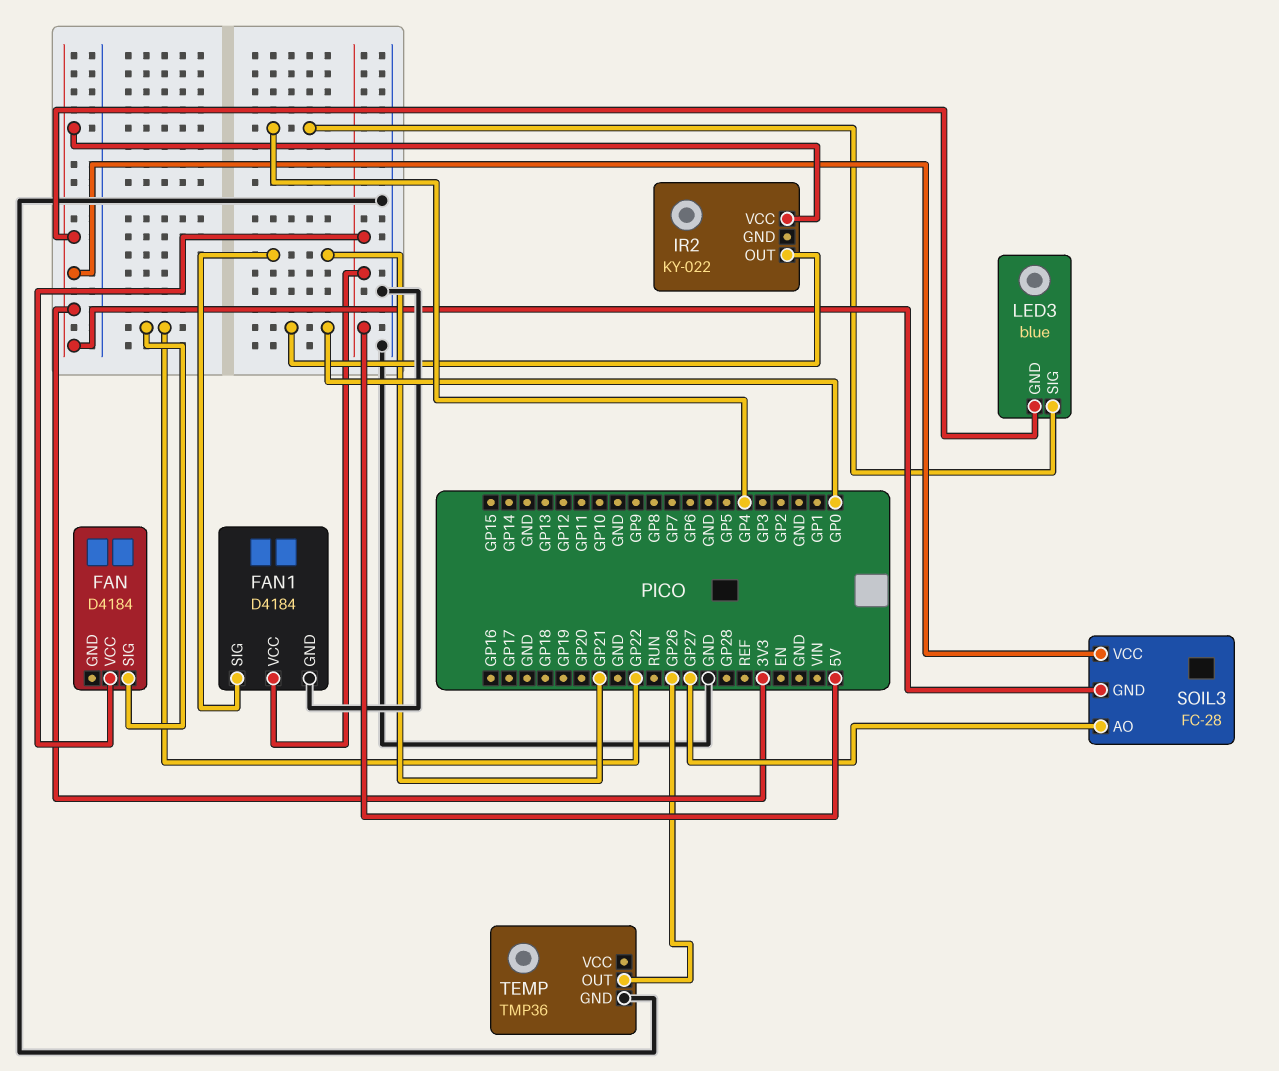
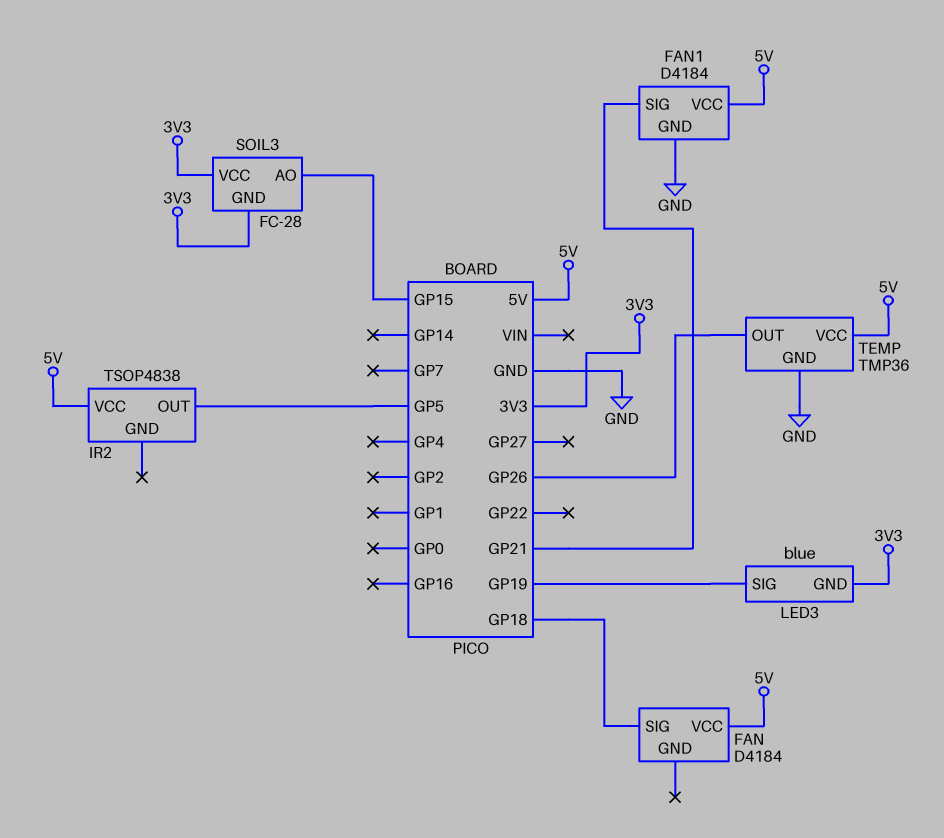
FAN pin SIG: GP22 -> GP18
IR2: KY-022 -> TSOP4838
IR2 pin OUT: GP0 -> GP5
IR2 pin VCC: 3V3 -> 5V
LED3 pin SIG: GP4 -> GP19
SOIL3 pin AO: GP27 -> GP15
TEMP pin VCC: none -> 5V

